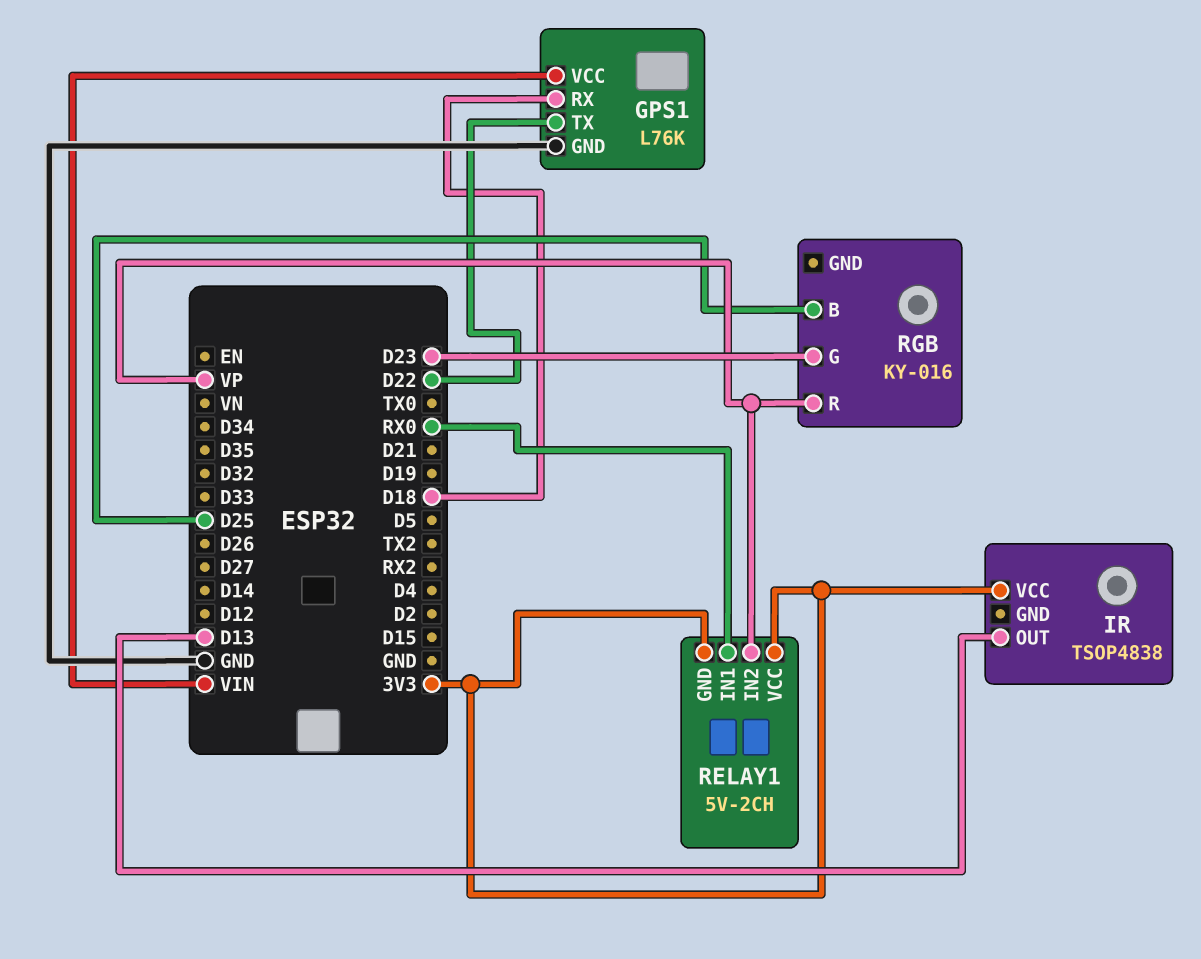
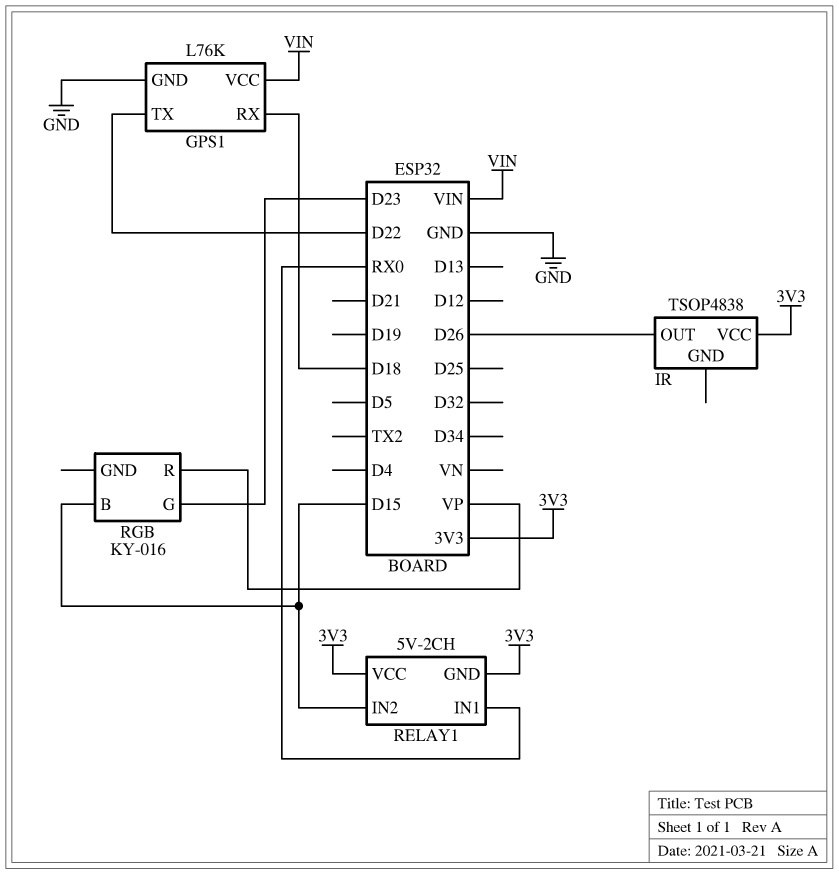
IR pin OUT: D13 -> D26
RELAY1 pin IN2: VP -> D15
RGB pin B: D25 -> D15

